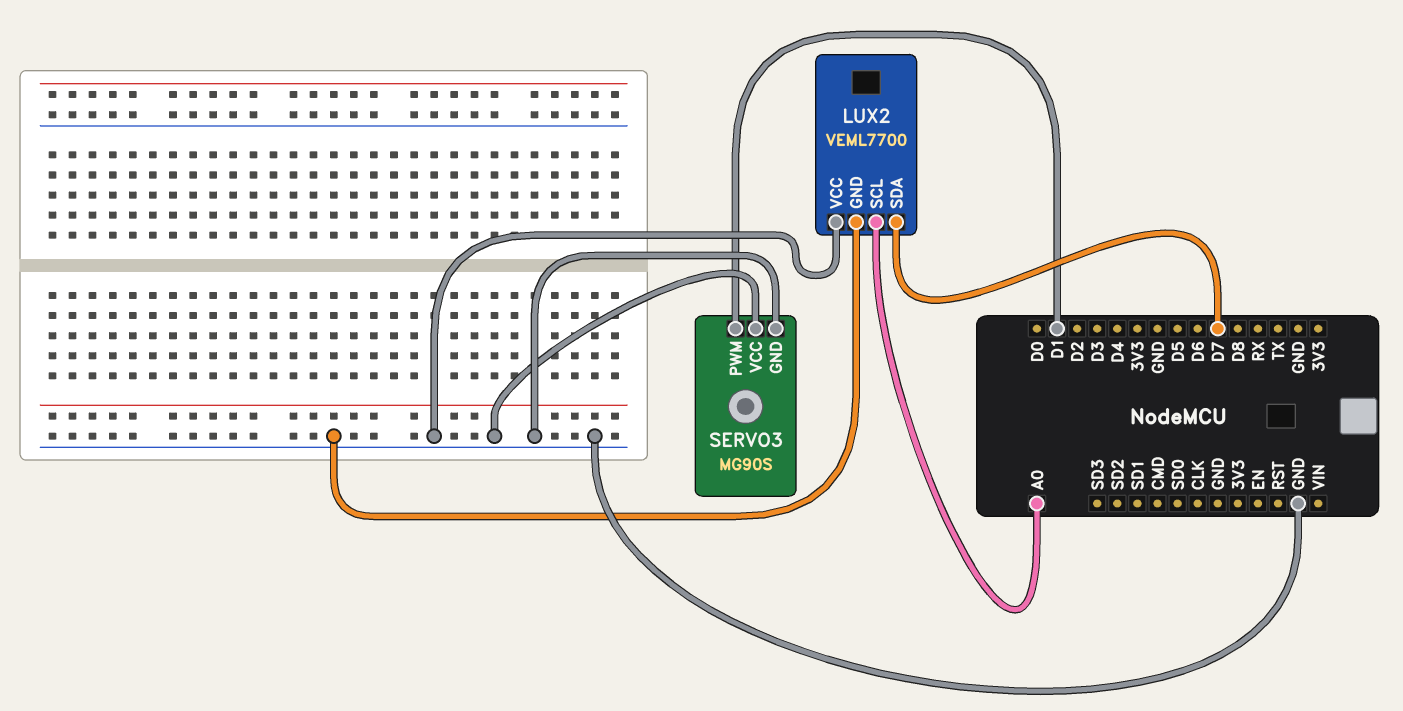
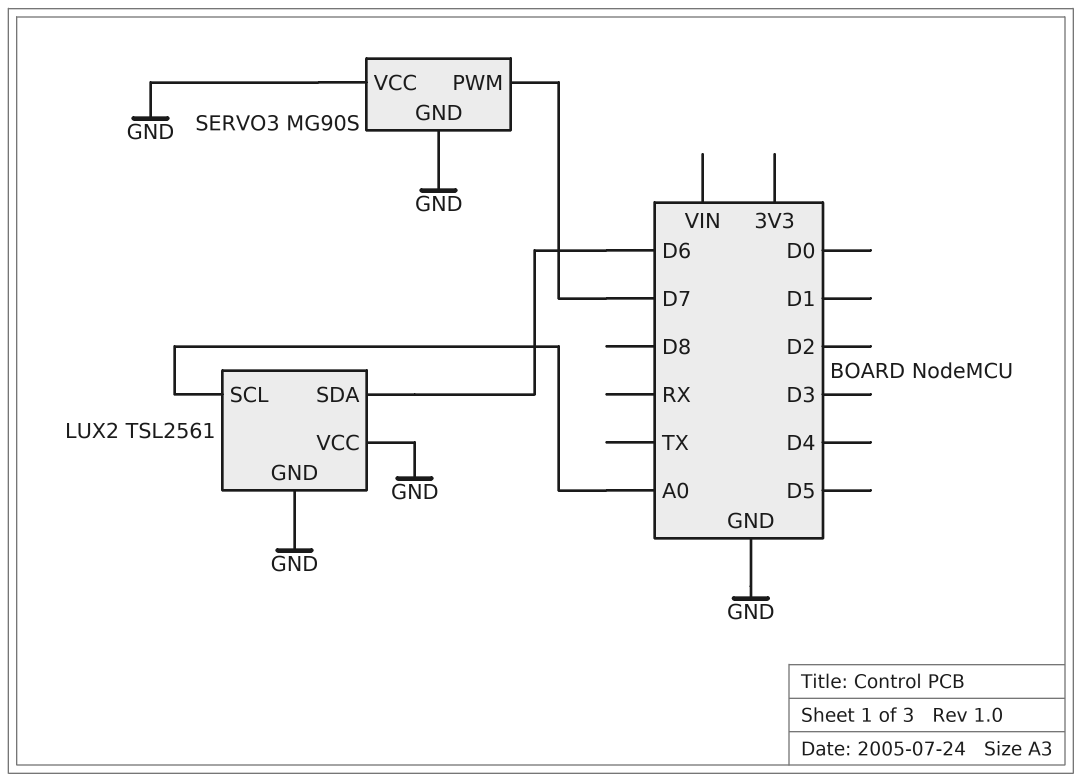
LUX2: VEML7700 -> TSL2561
LUX2 pin SDA: D7 -> D6
SERVO3 pin PWM: D1 -> D7

